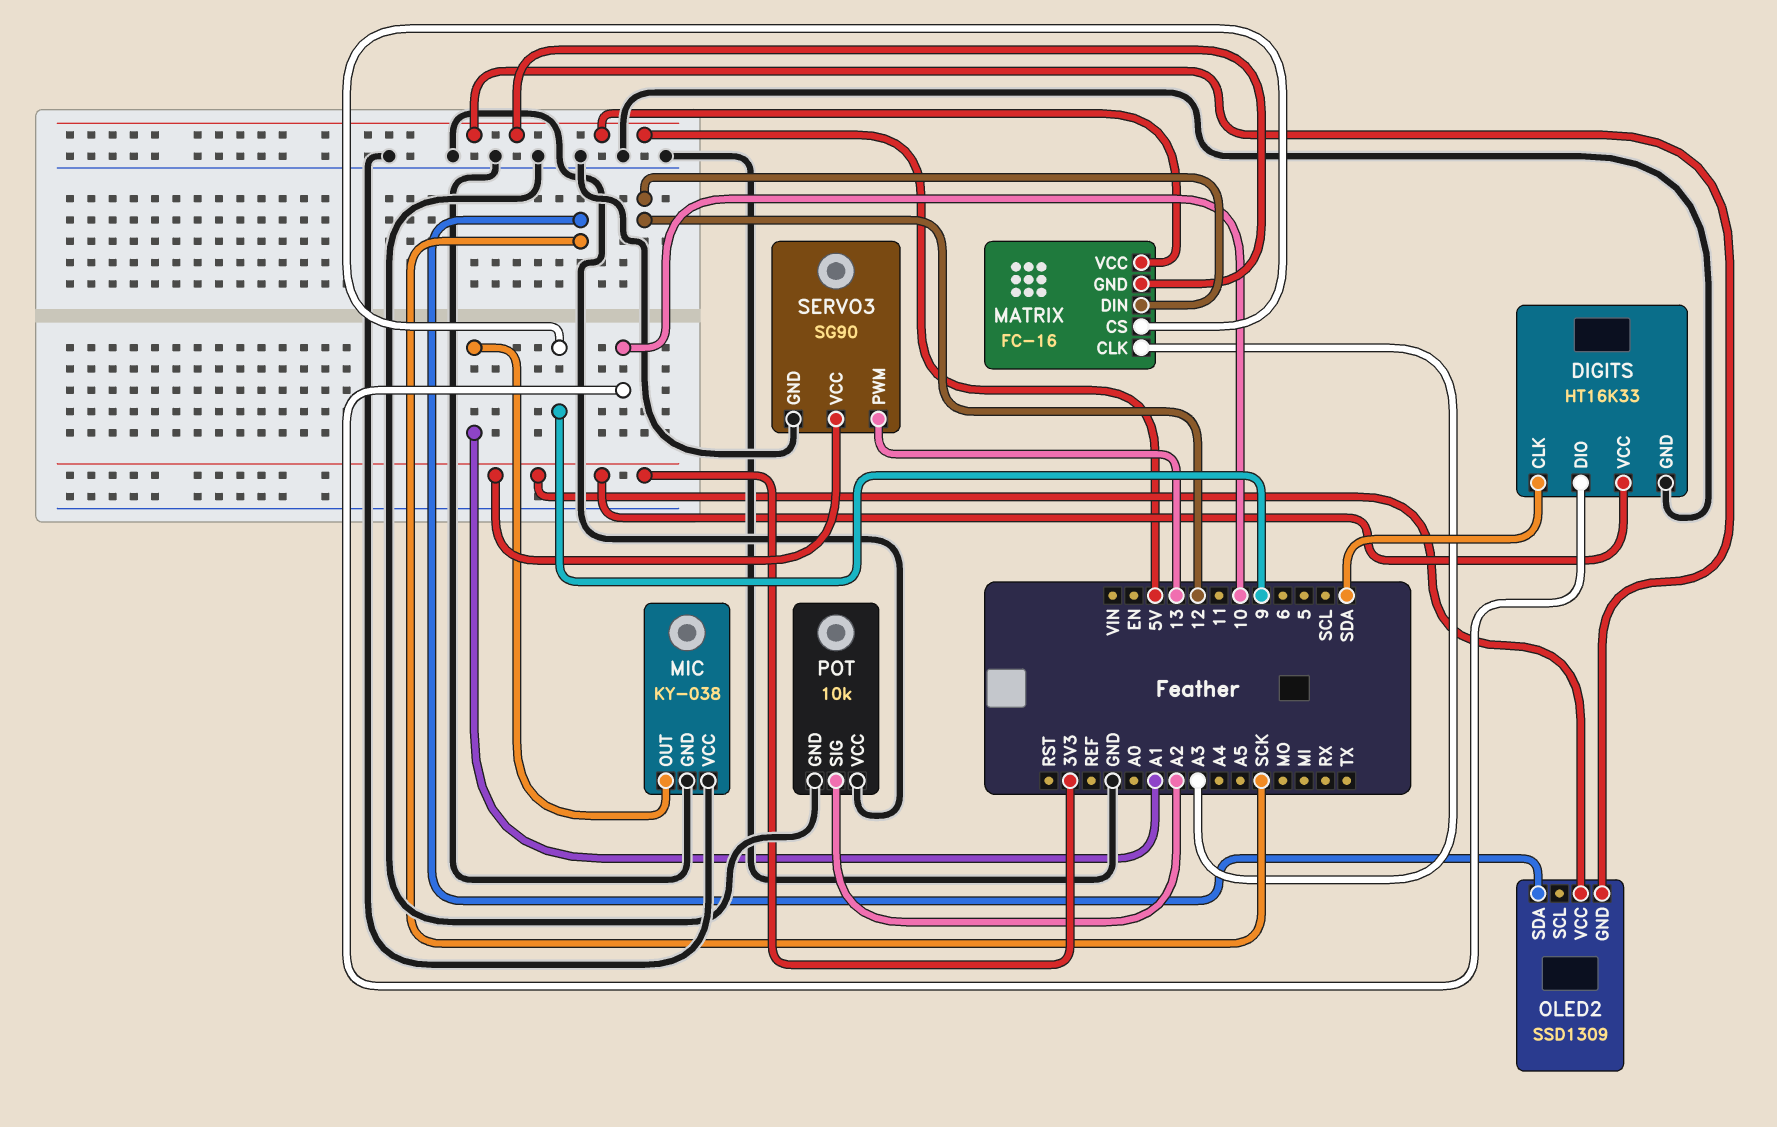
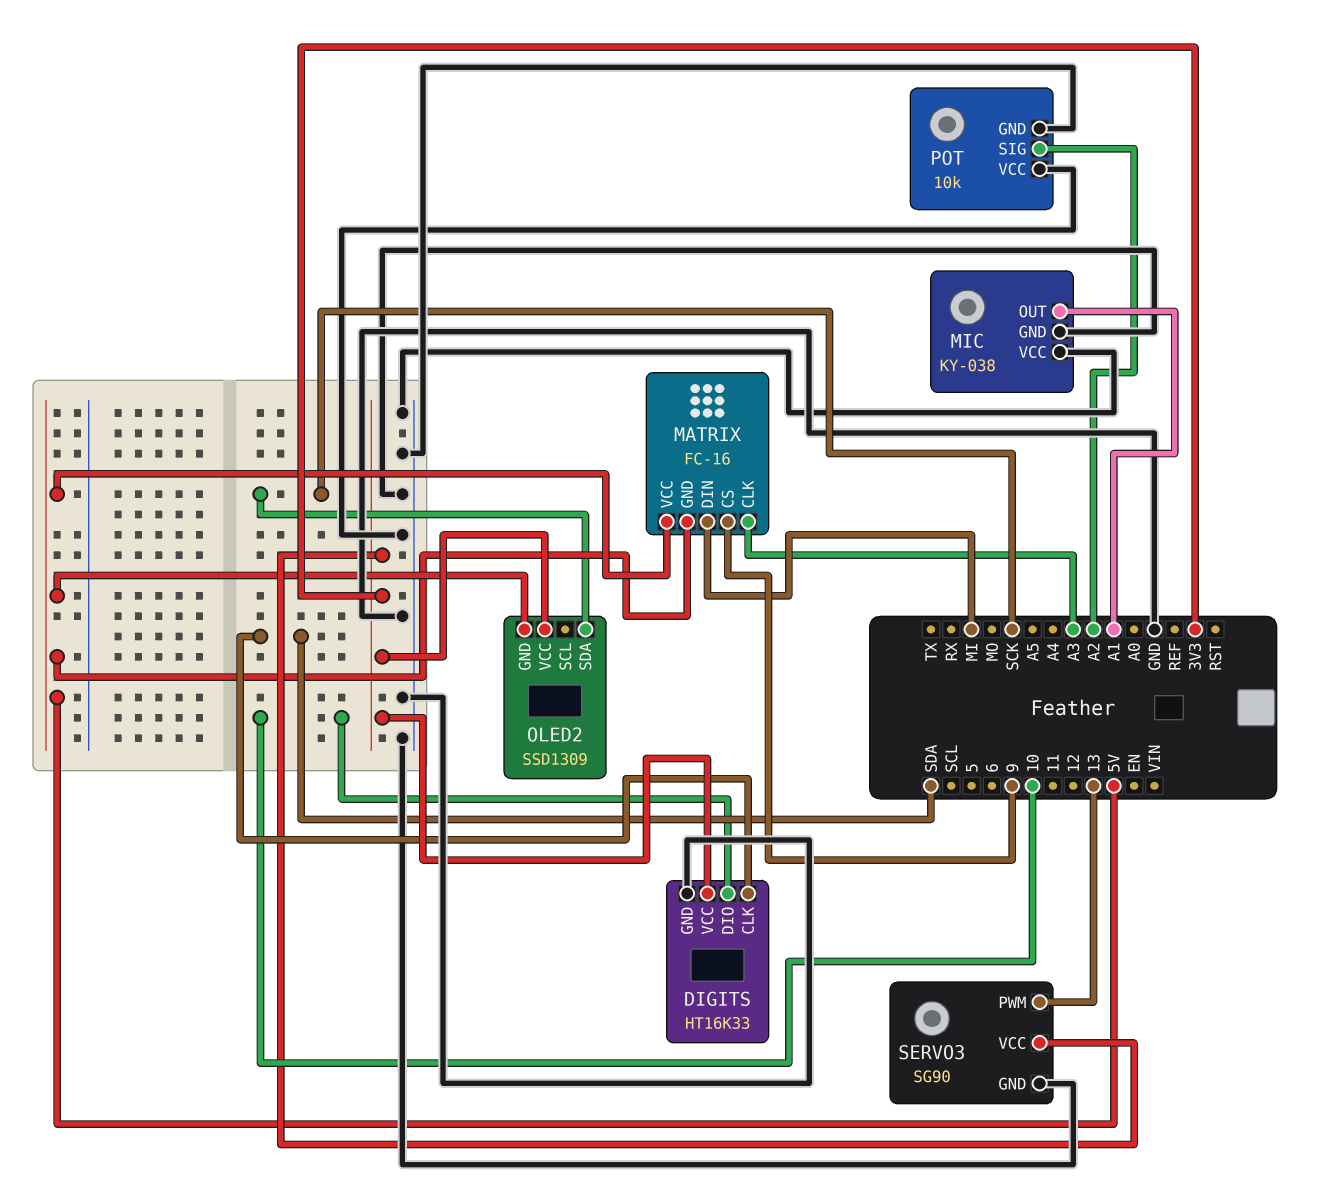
MATRIX pin DIN: 12 -> MI

